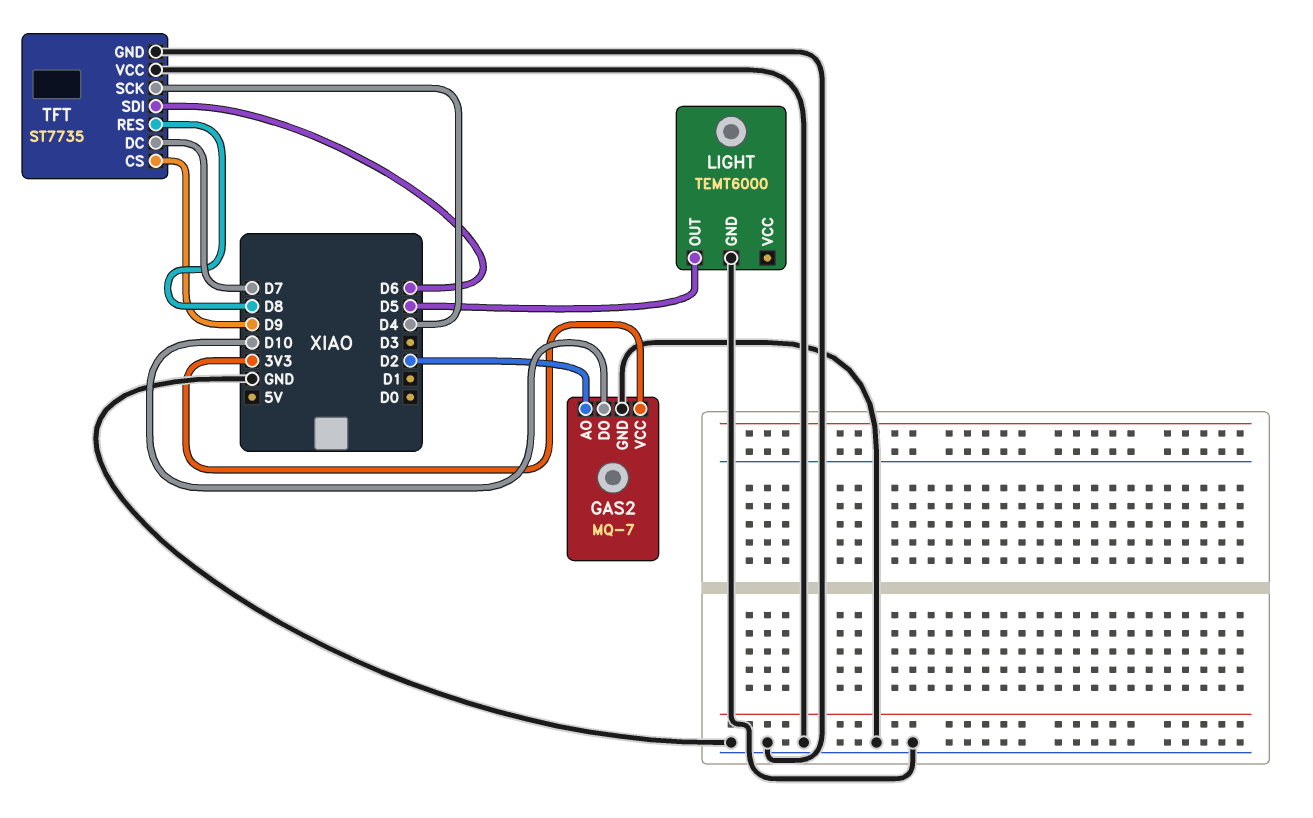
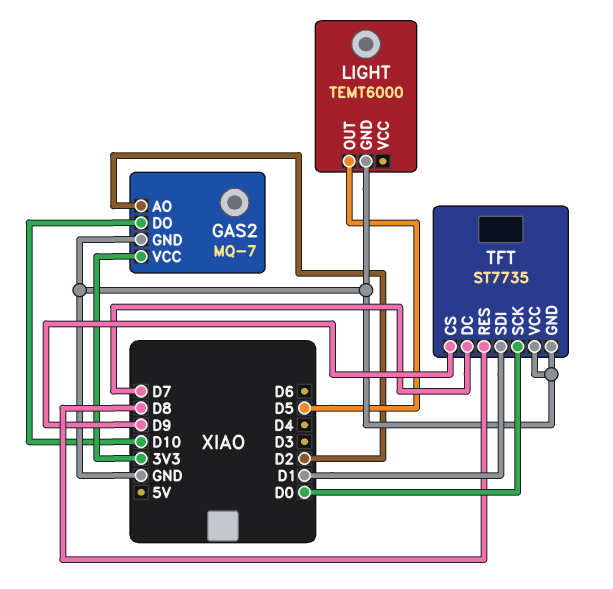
TFT pin SCK: D4 -> D0
TFT pin SDI: D6 -> D1

